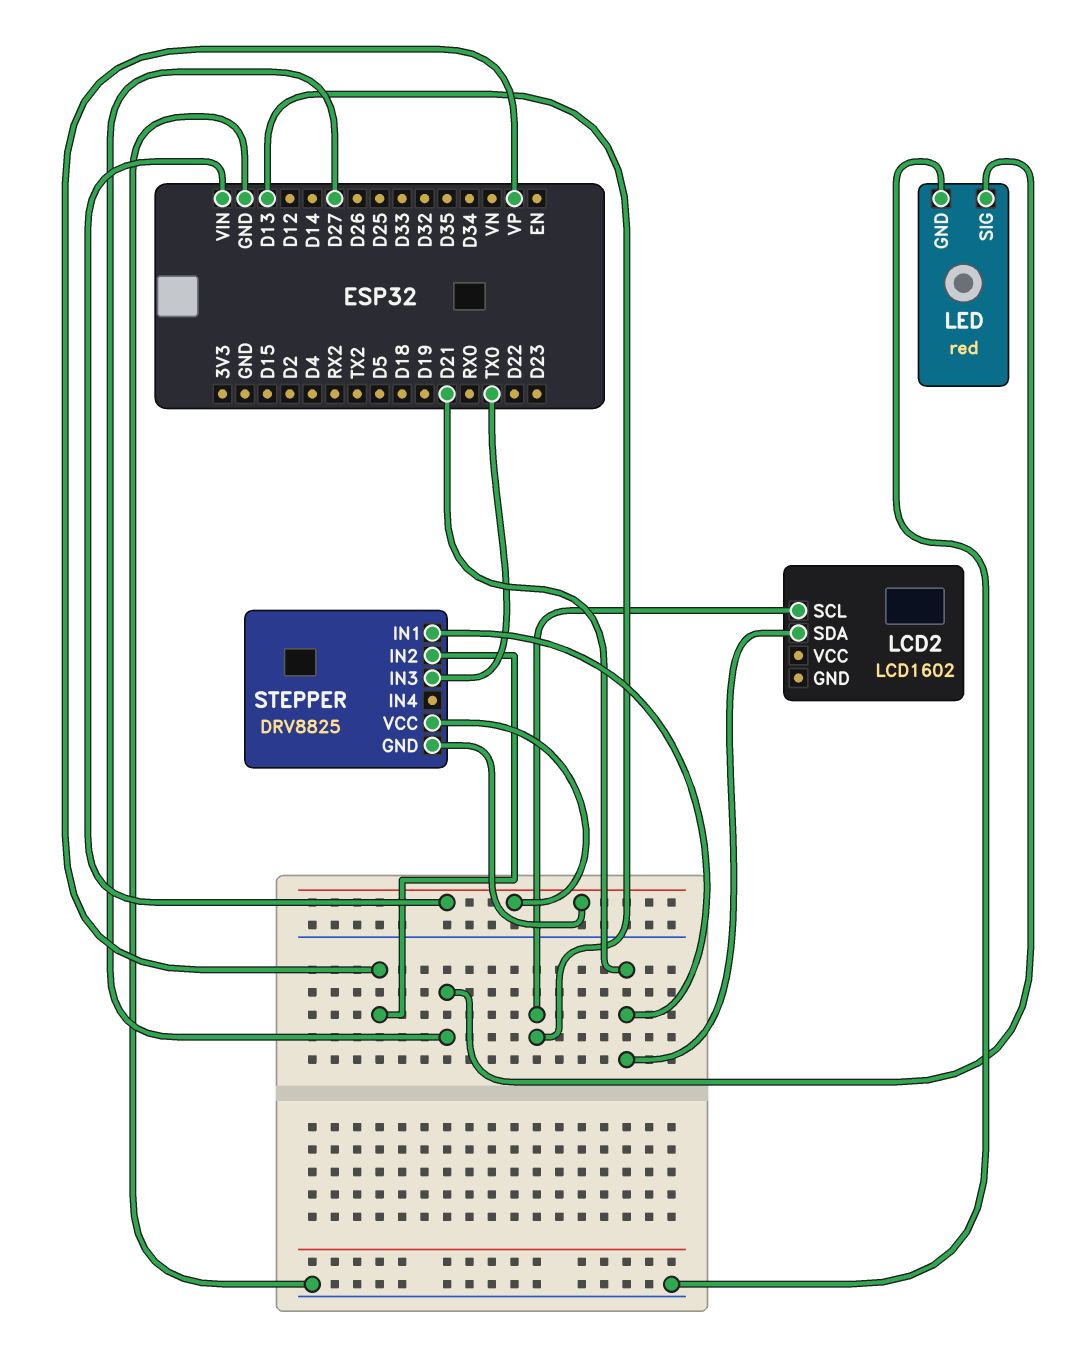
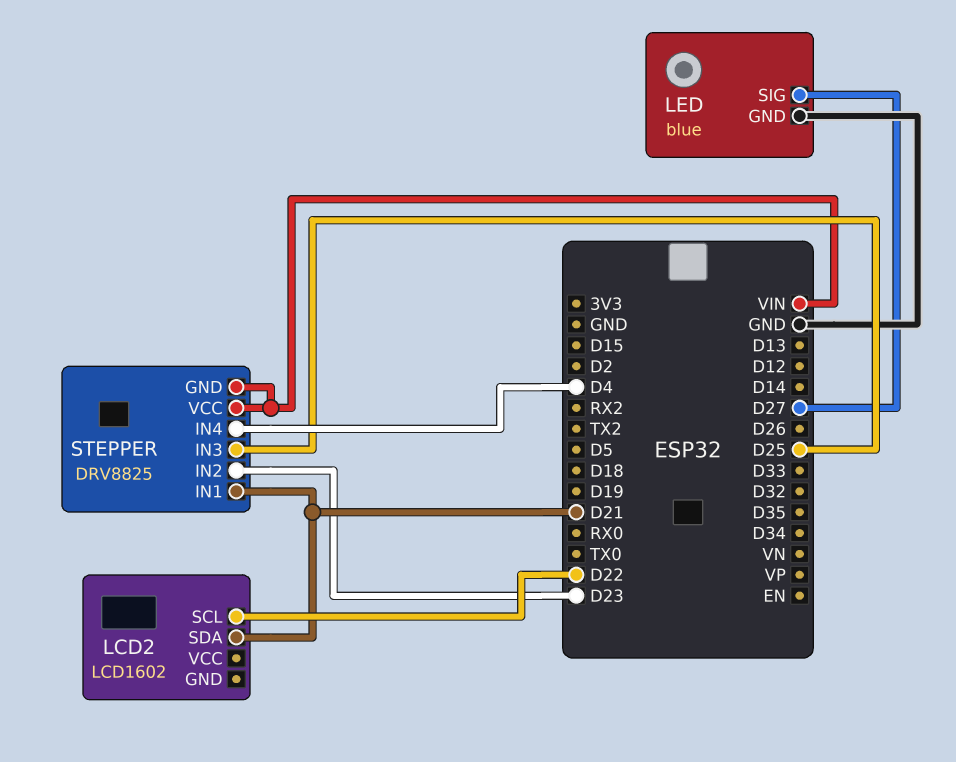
LCD2 pin SCL: D13 -> D22
LED: red -> blue
STEPPER pin IN2: VP -> D23
STEPPER pin IN3: TX0 -> D25
STEPPER pin IN4: none -> D4

